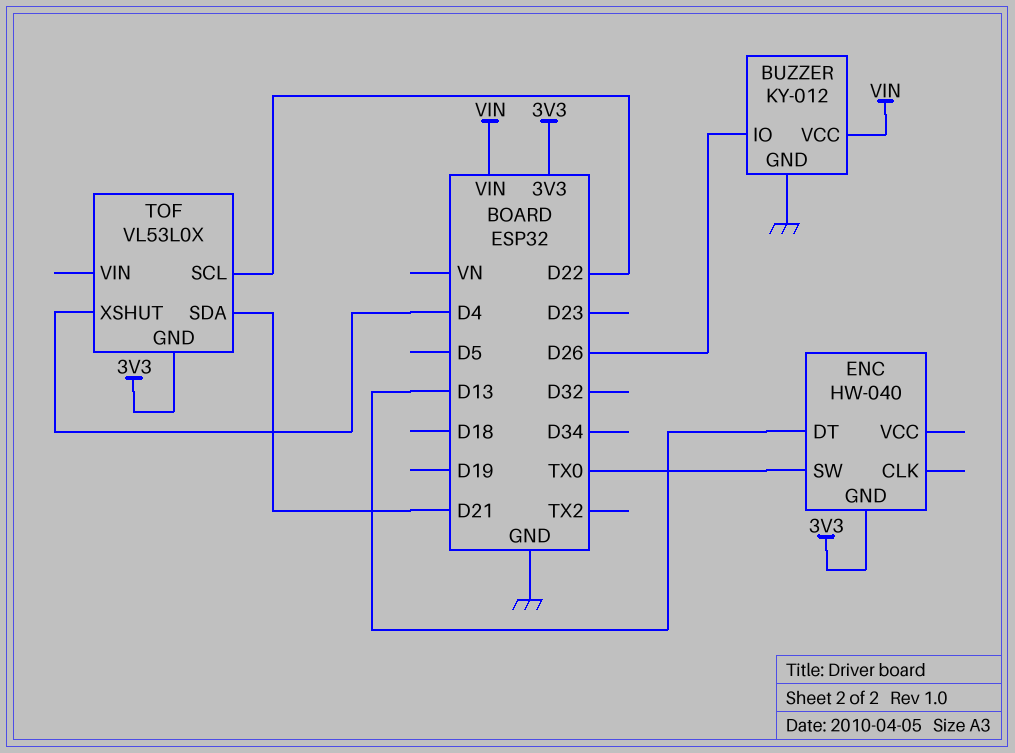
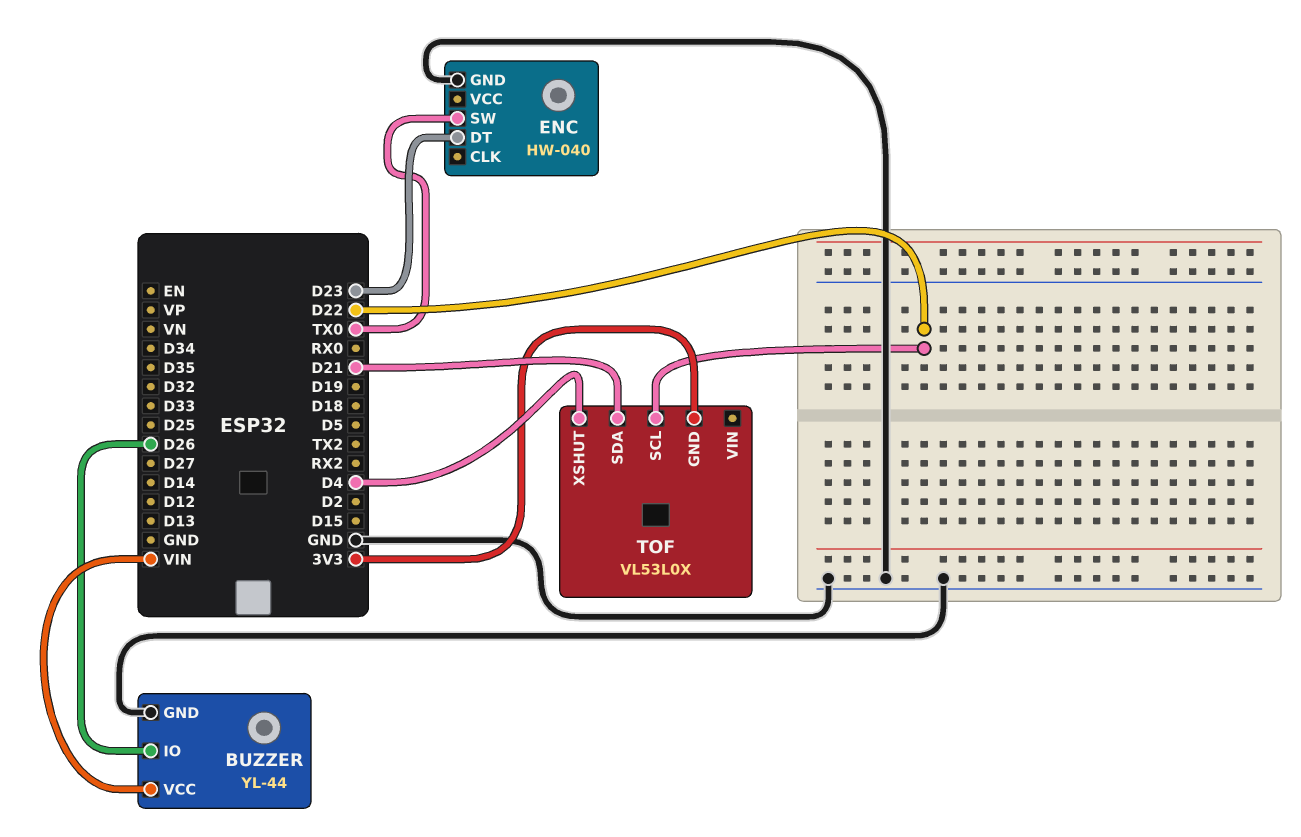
BUZZER: KY-012 -> YL-44
ENC pin DT: D13 -> D23
ENC pin GND: 3V3 -> GND

